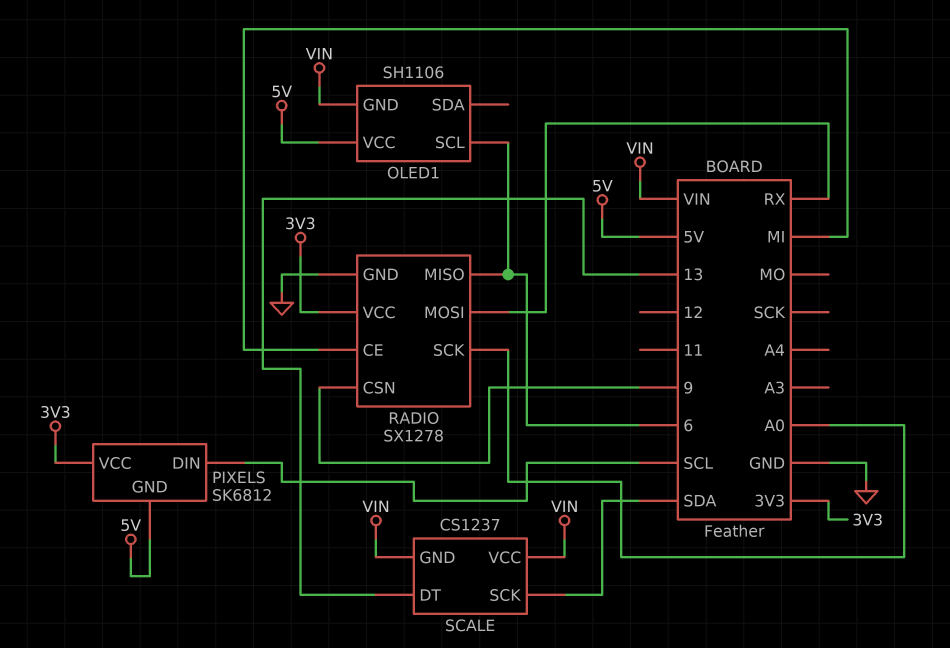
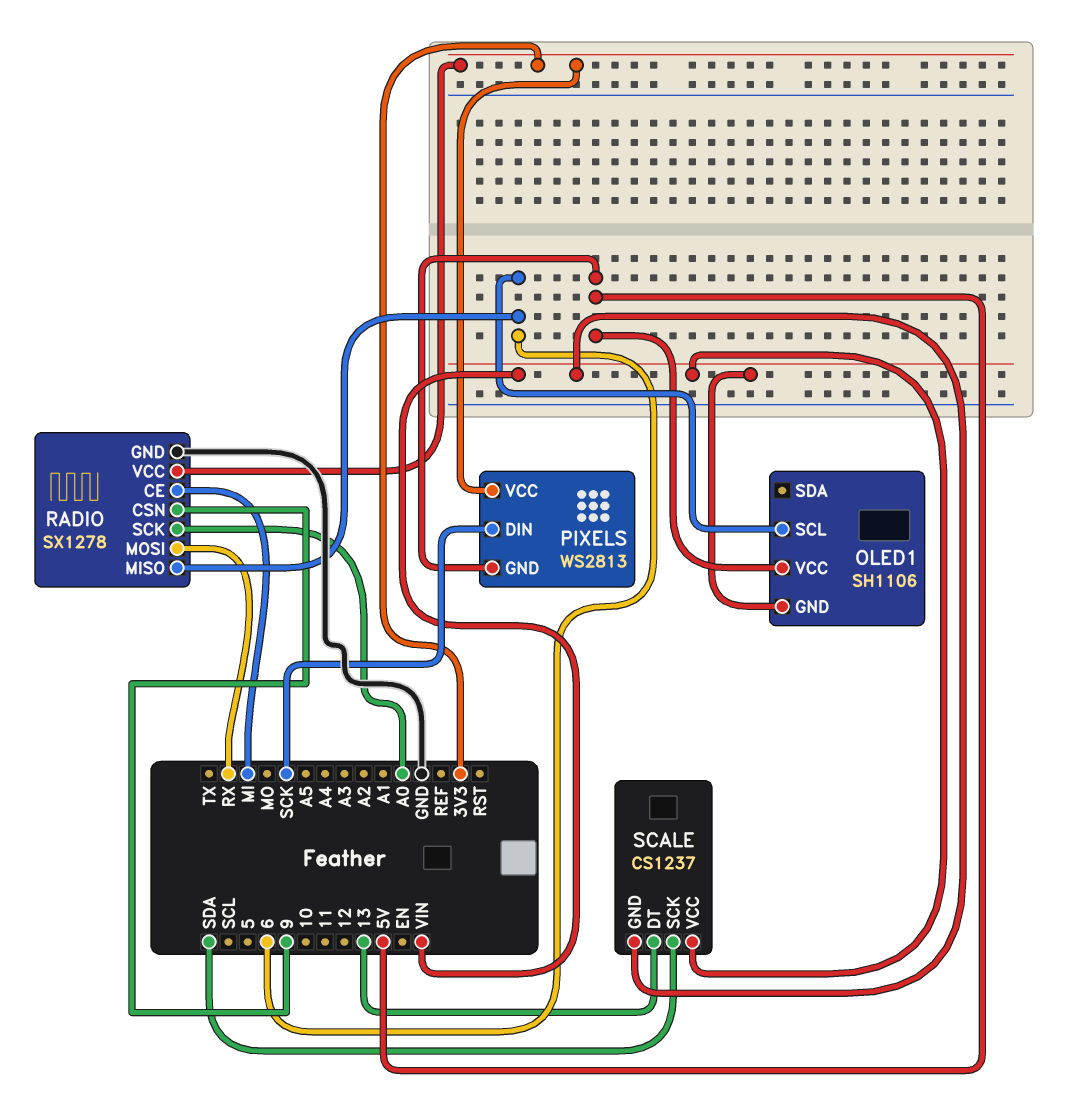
PIXELS: SK6812 -> WS2813
PIXELS pin DIN: SCL -> SCK

